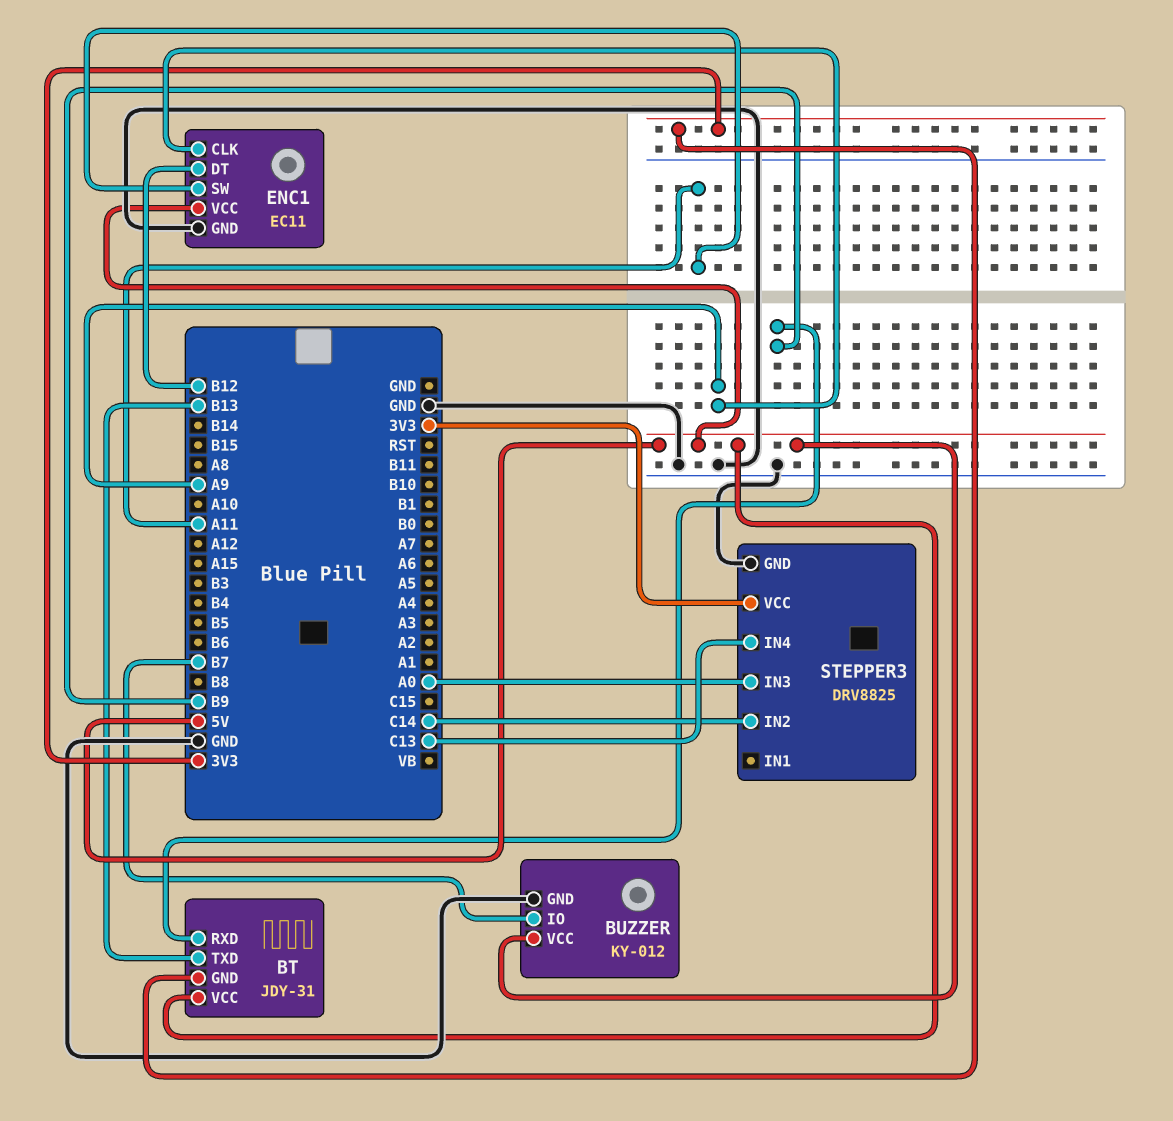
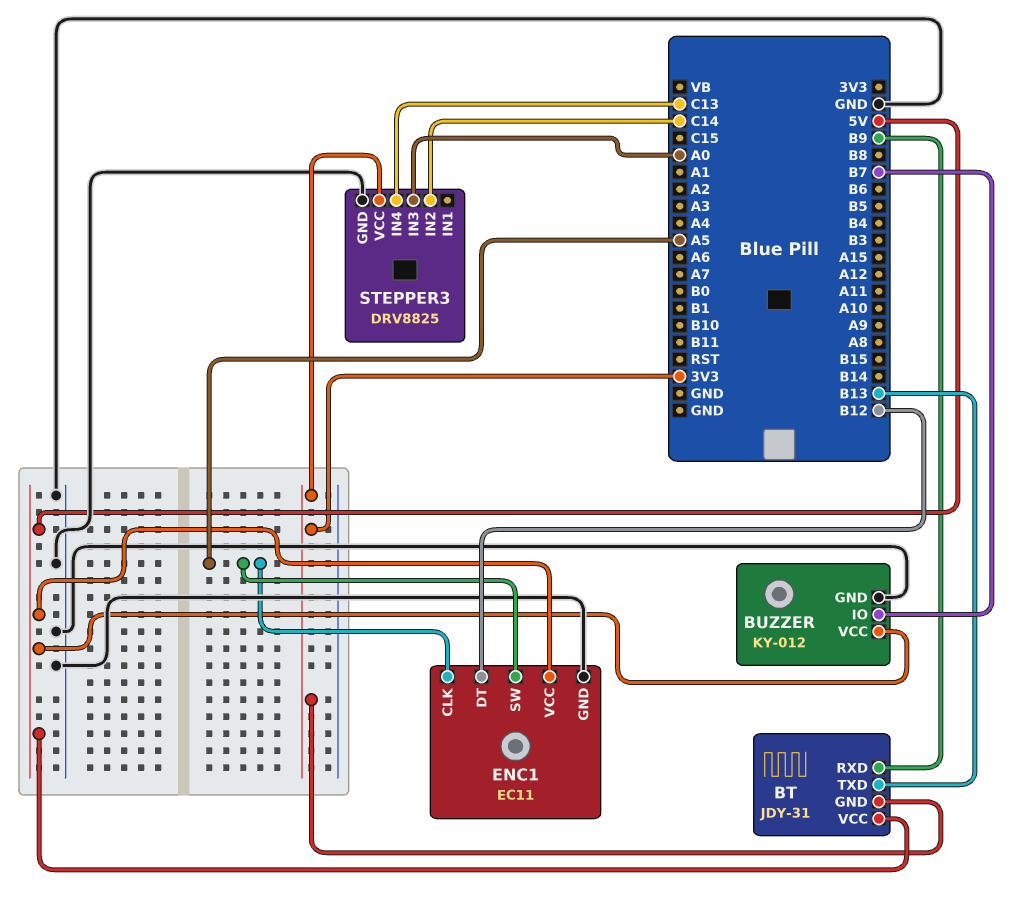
ENC1 pin CLK: A9 -> A5
ENC1 pin SW: A11 -> A5

